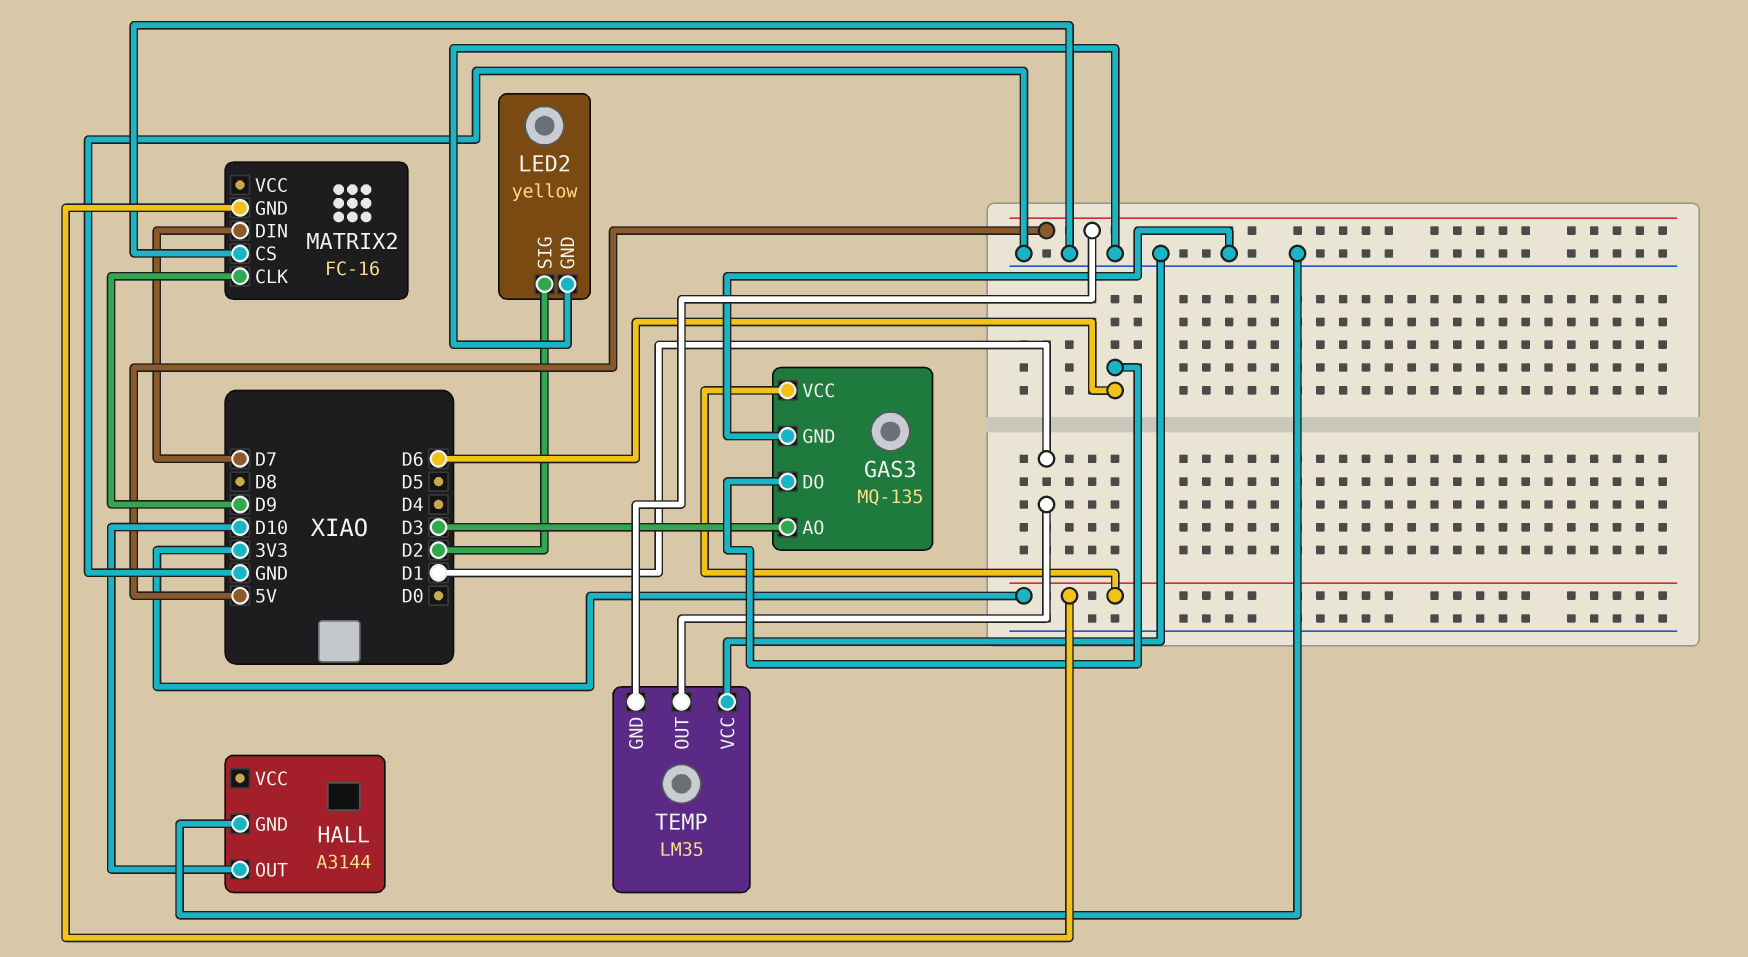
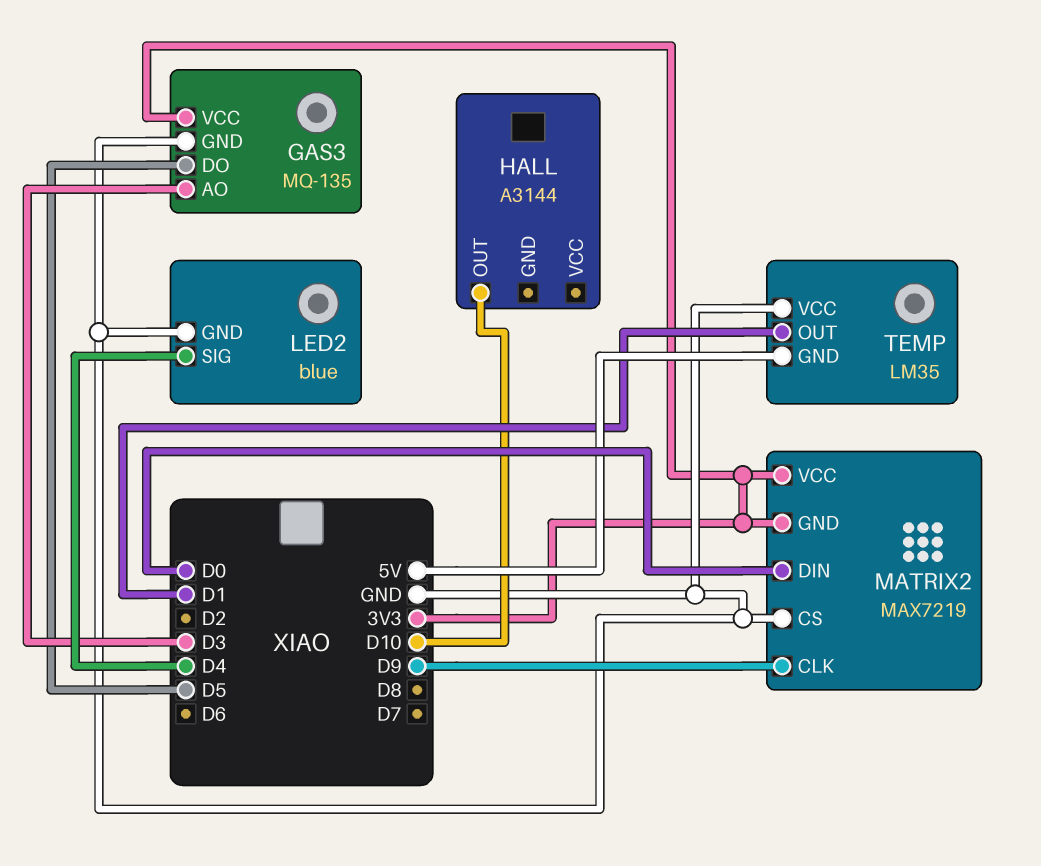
GAS3 pin DO: D6 -> D5
HALL pin GND: GND -> none
LED2: yellow -> blue
LED2 pin SIG: D2 -> D4
MATRIX2: FC-16 -> MAX7219
MATRIX2 pin DIN: D7 -> D0
MATRIX2 pin VCC: none -> 3V3

